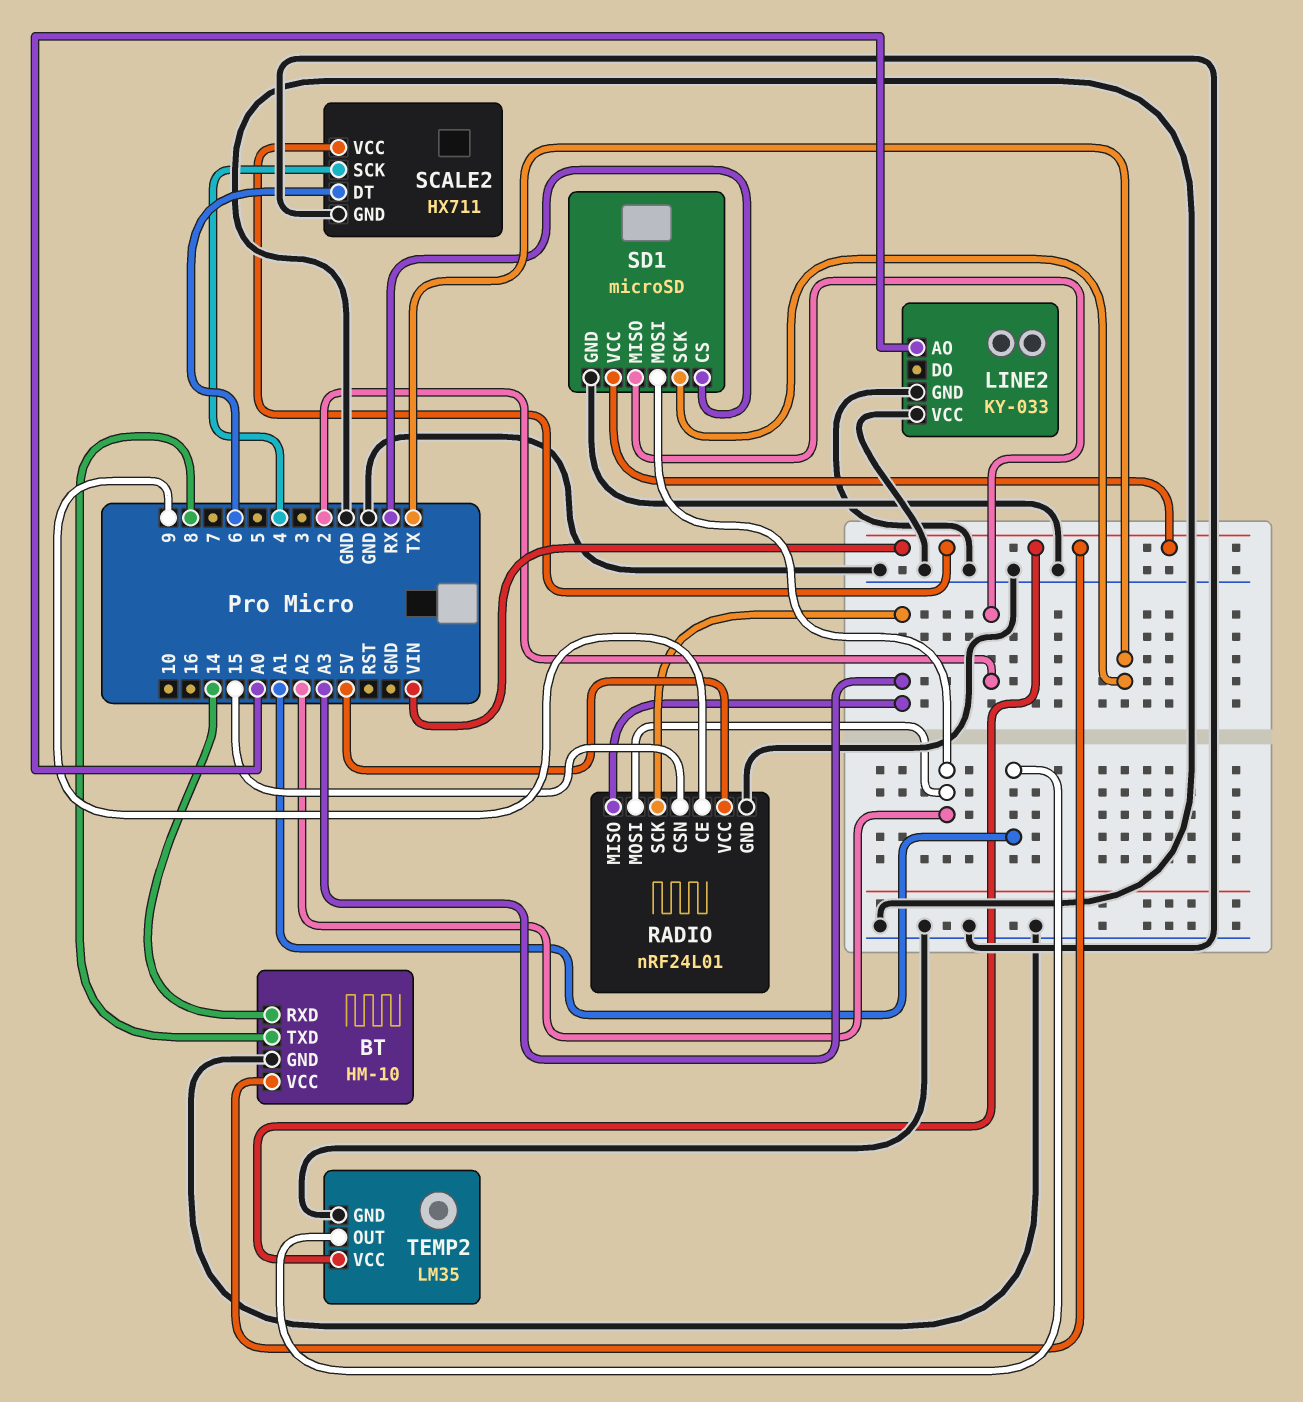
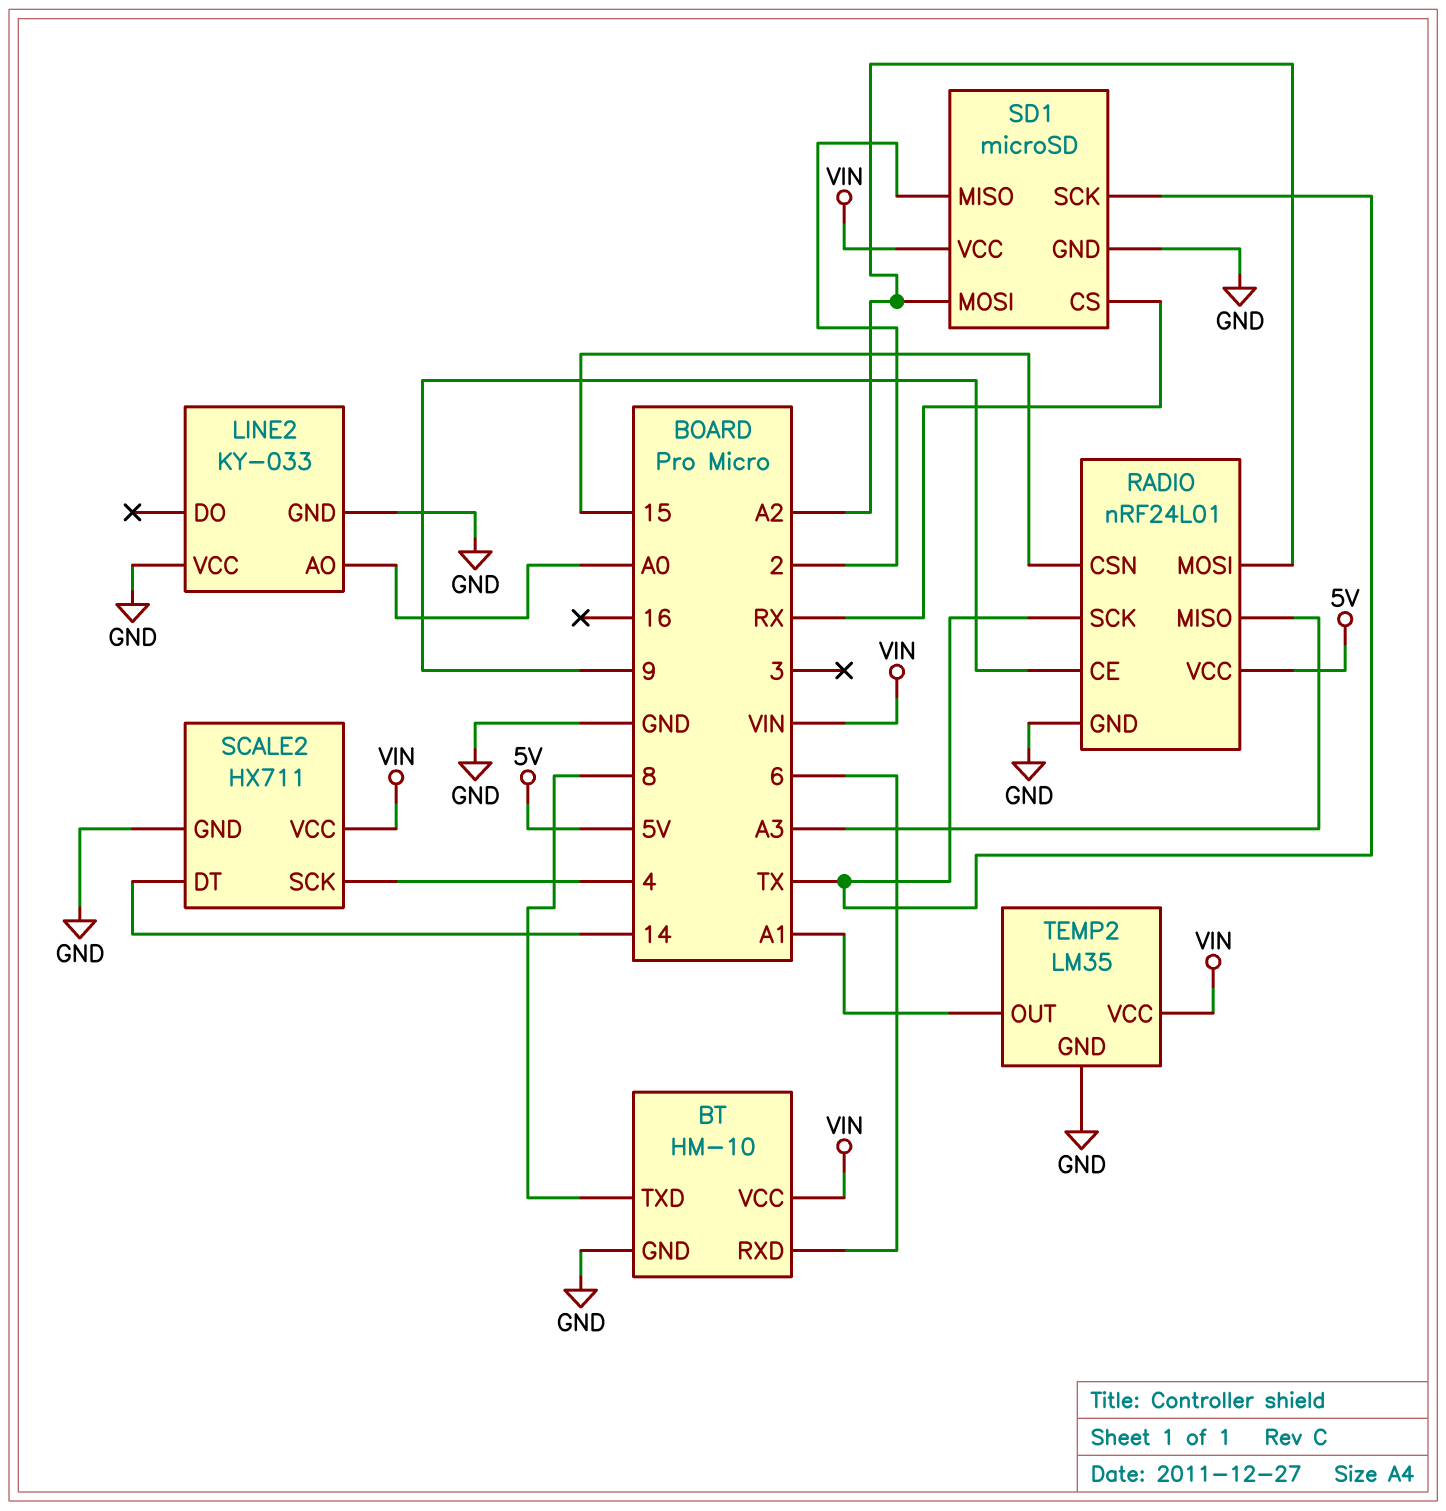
BT pin RXD: 14 -> 6
RADIO pin SCK: A3 -> TX
SCALE2 pin DT: 6 -> 14

